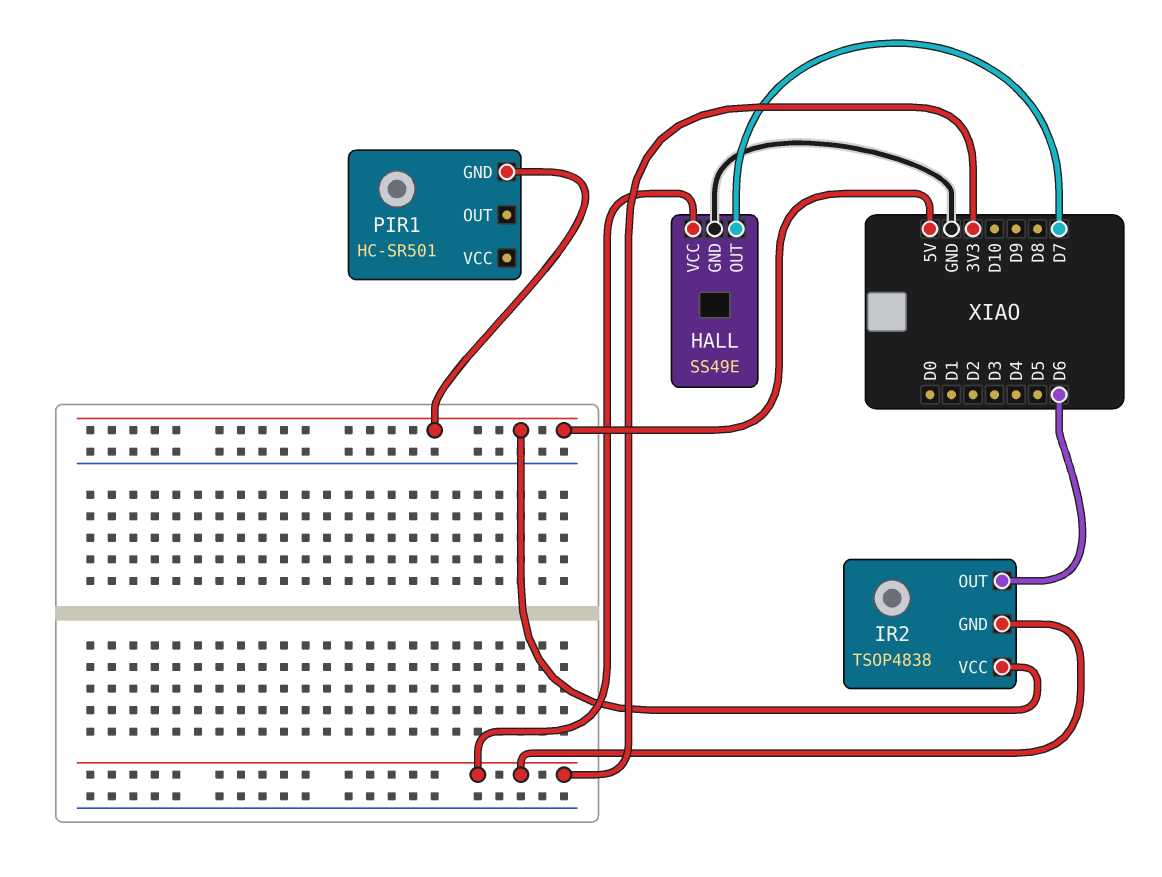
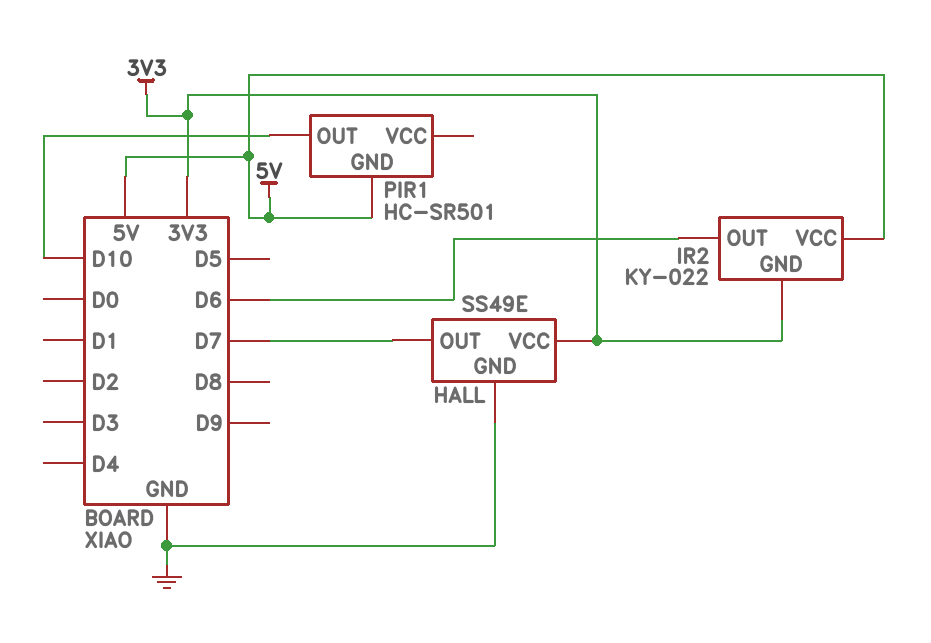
IR2: TSOP4838 -> KY-022
PIR1 pin OUT: none -> D10

